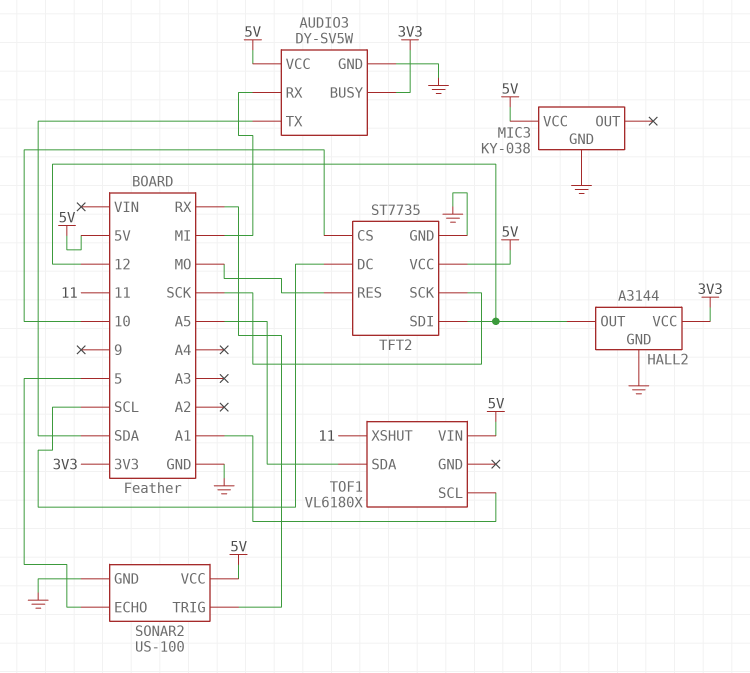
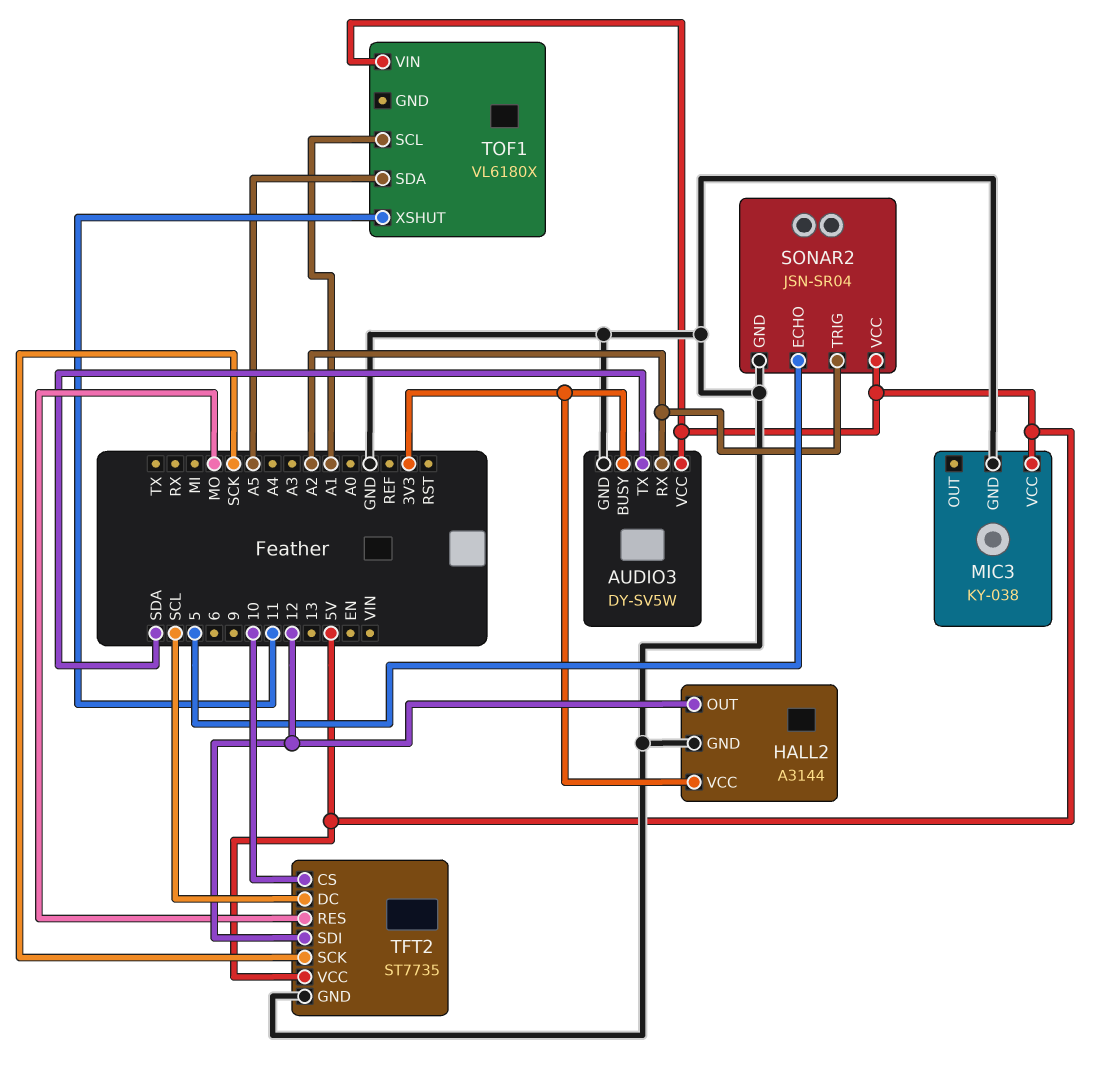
AUDIO3 pin RX: MI -> A2
SONAR2: US-100 -> JSN-SR04
SONAR2 pin TRIG: RX -> A2

